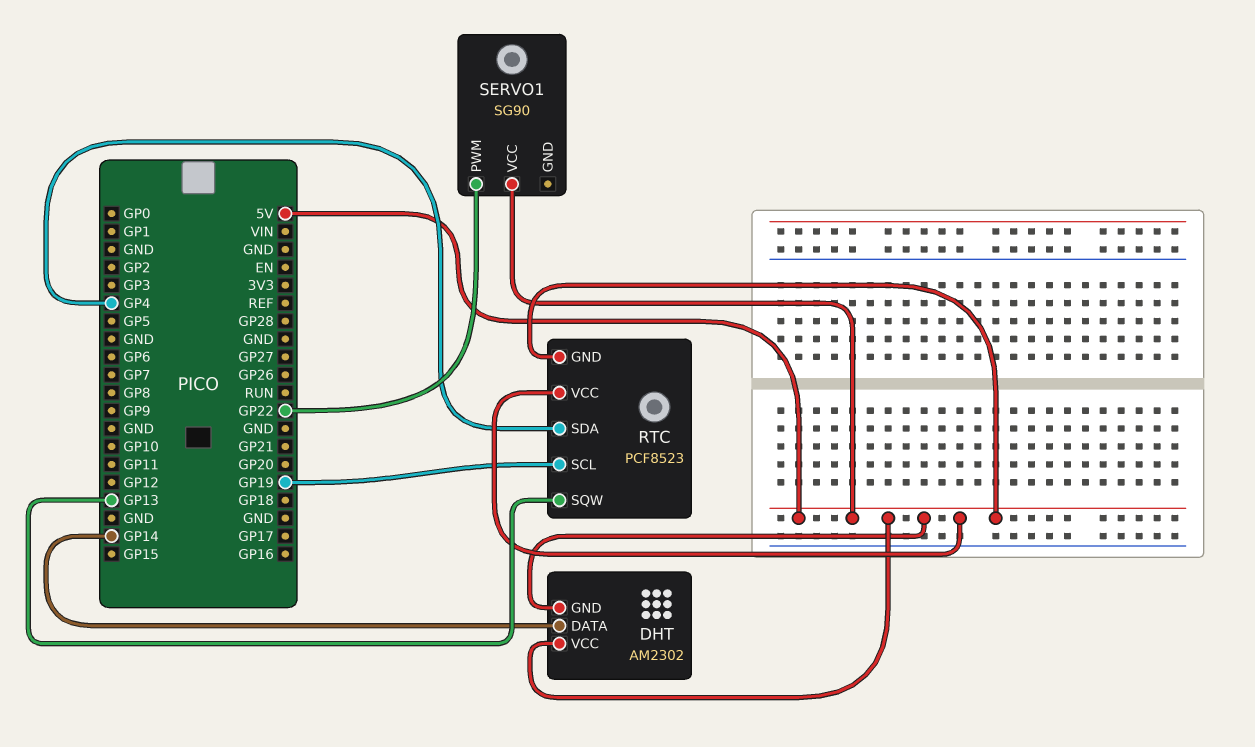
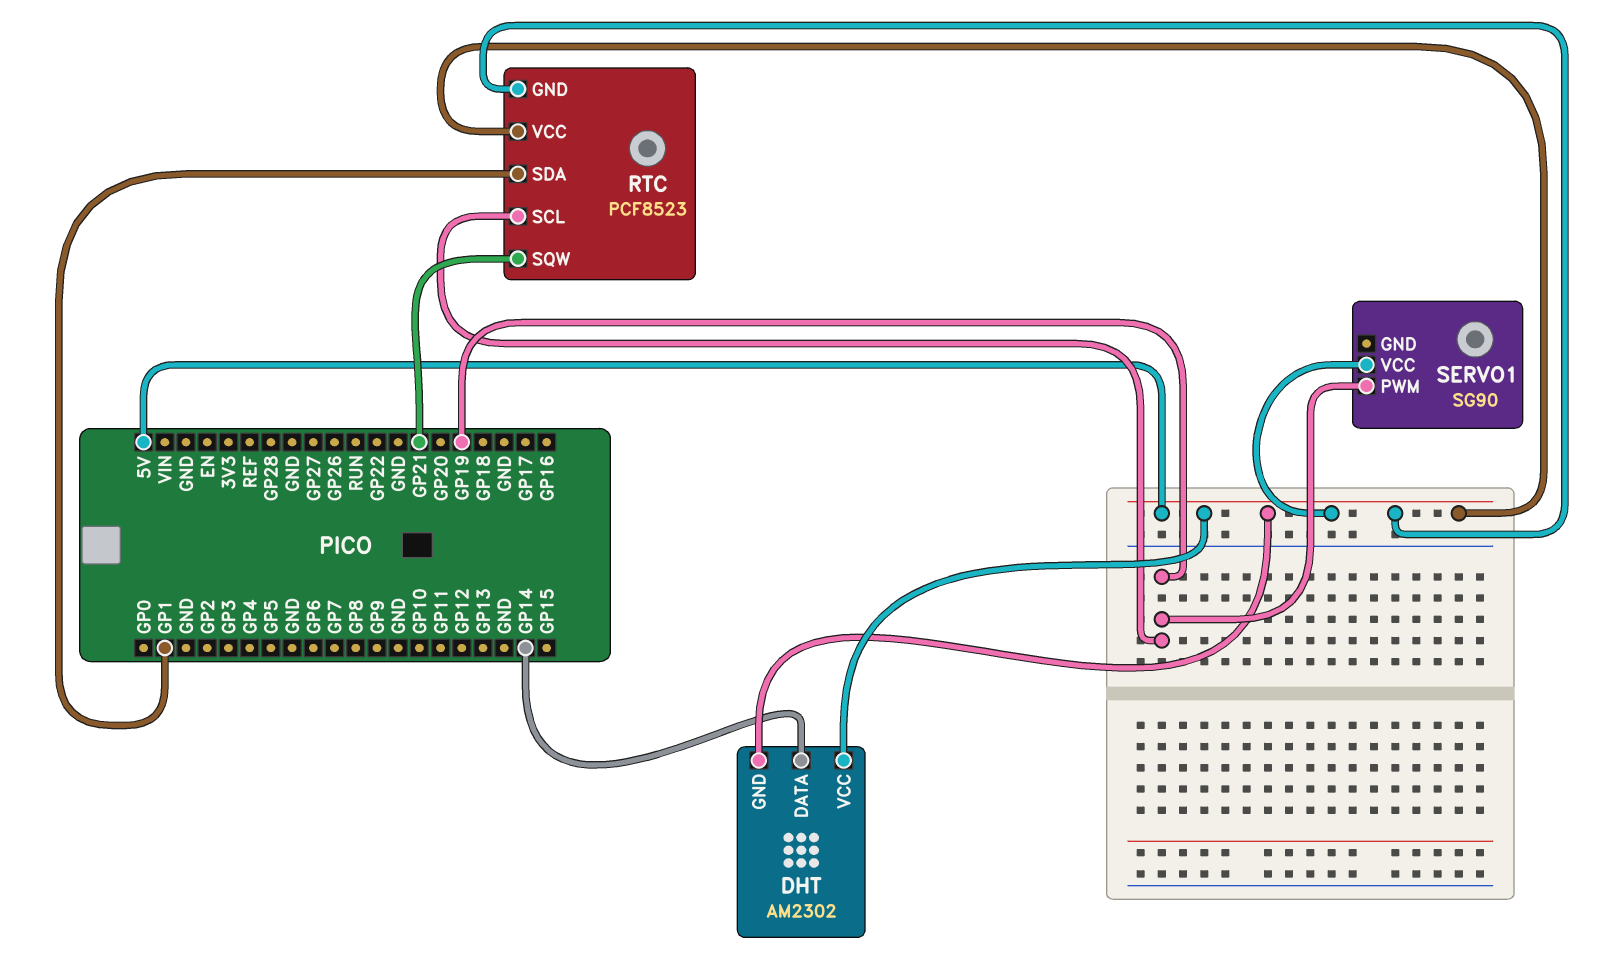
RTC pin SDA: GP4 -> GP1
RTC pin SQW: GP13 -> GP21
SERVO1 pin PWM: GP22 -> GP19

